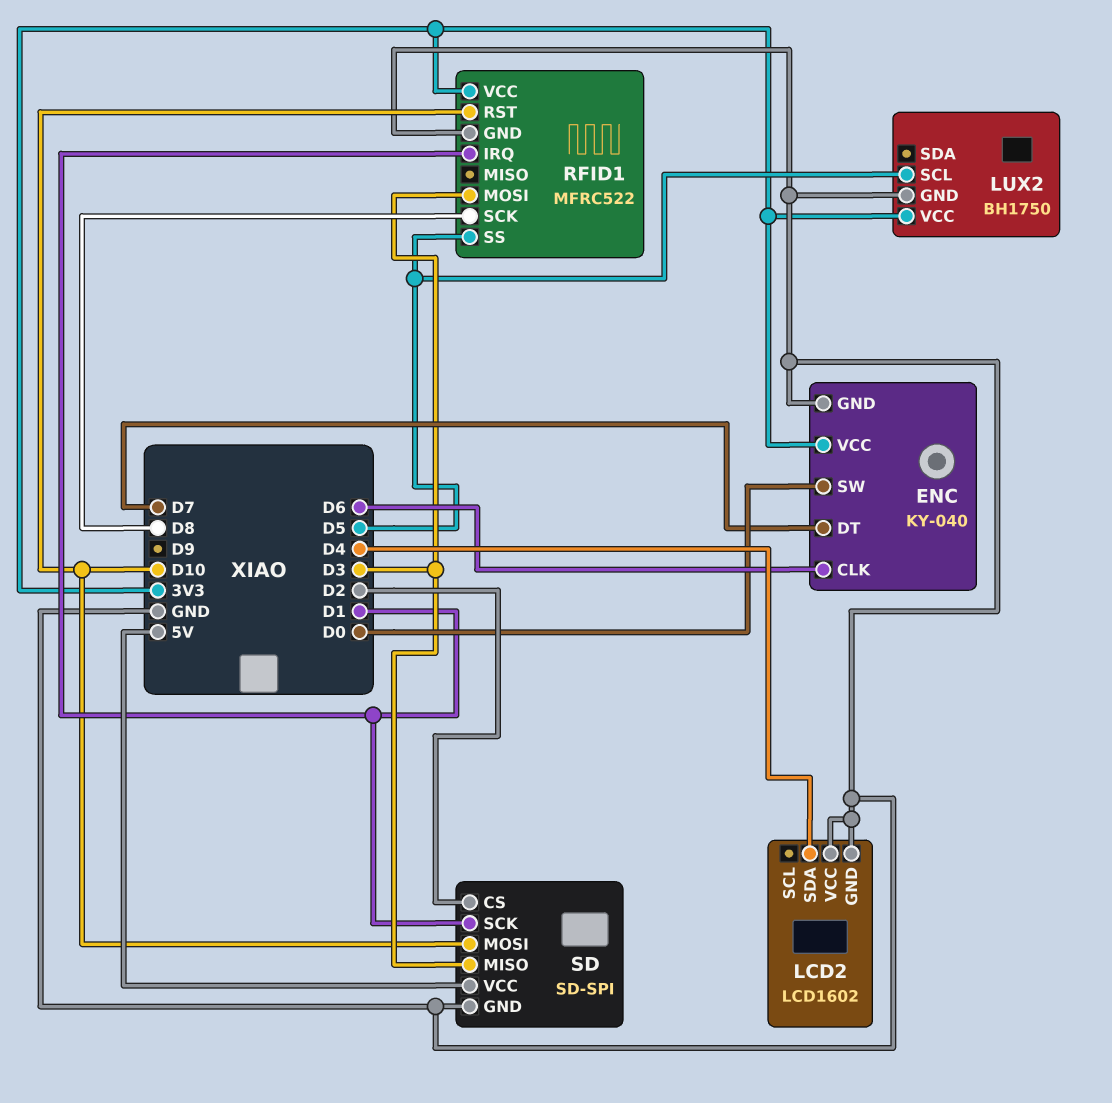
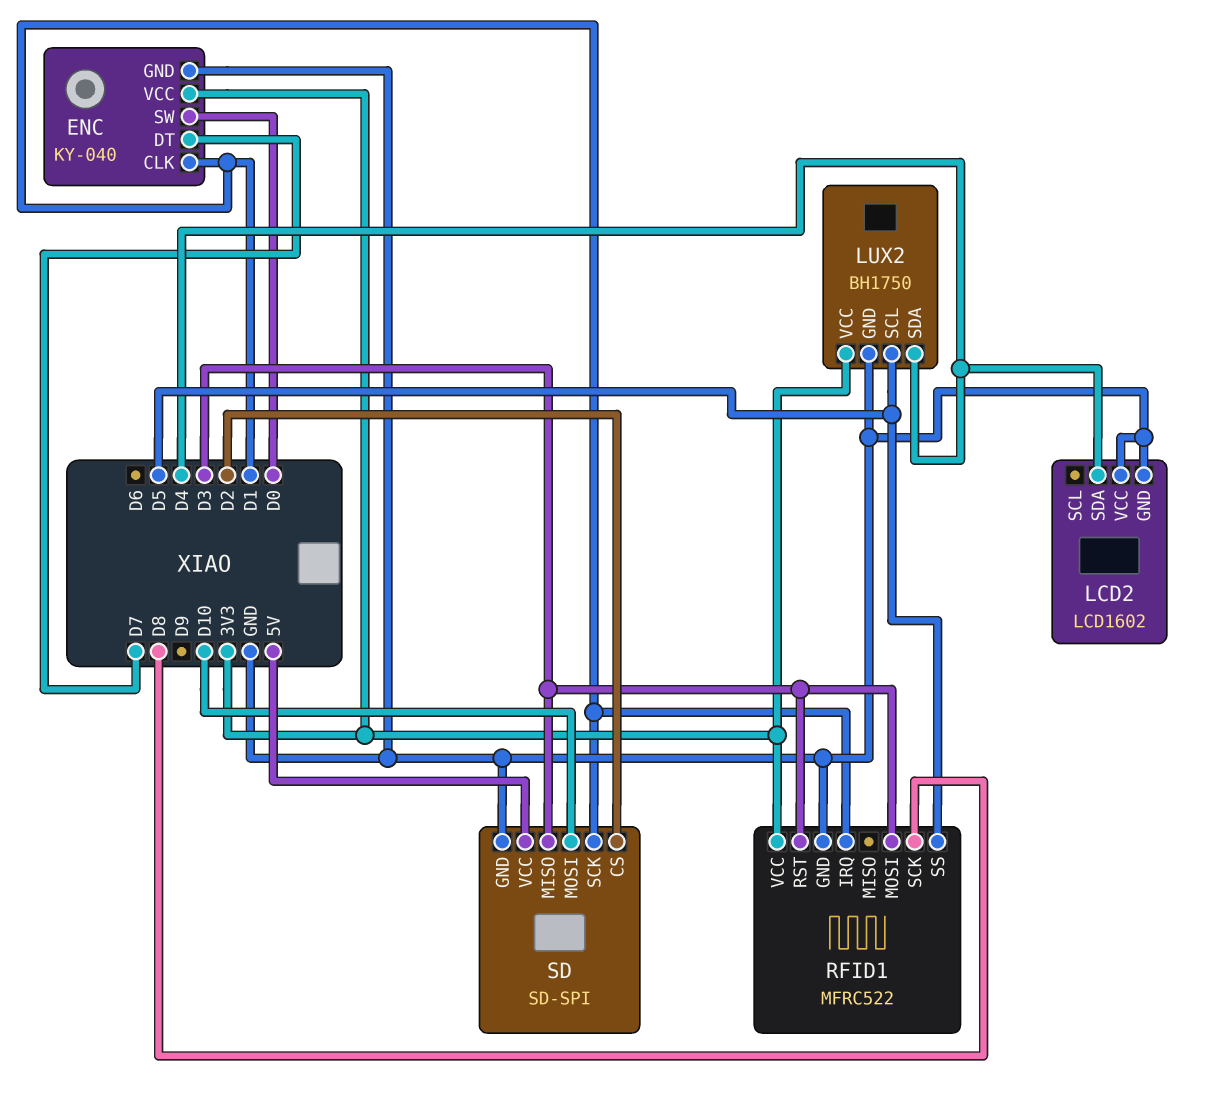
ENC pin CLK: D6 -> D1
LUX2 pin SDA: none -> D4
RFID1 pin RST: D10 -> D3

